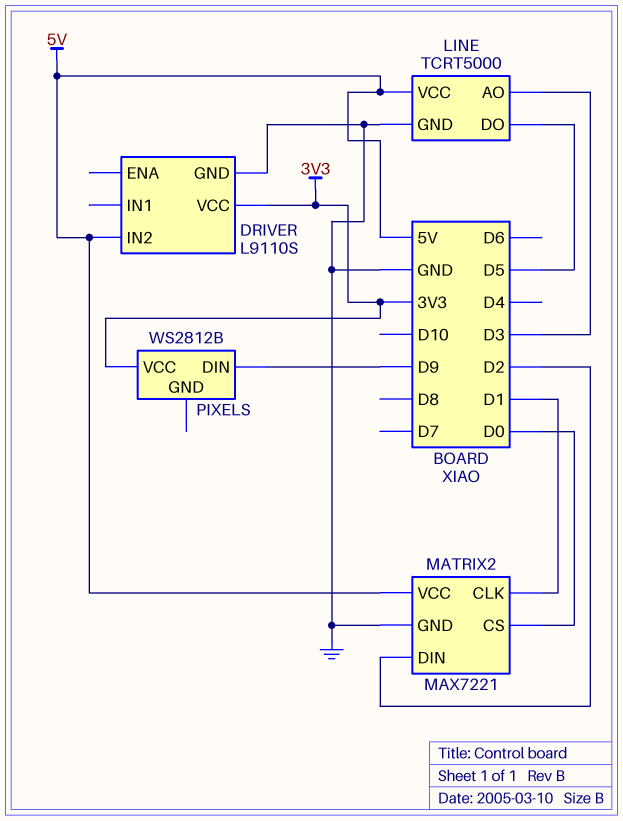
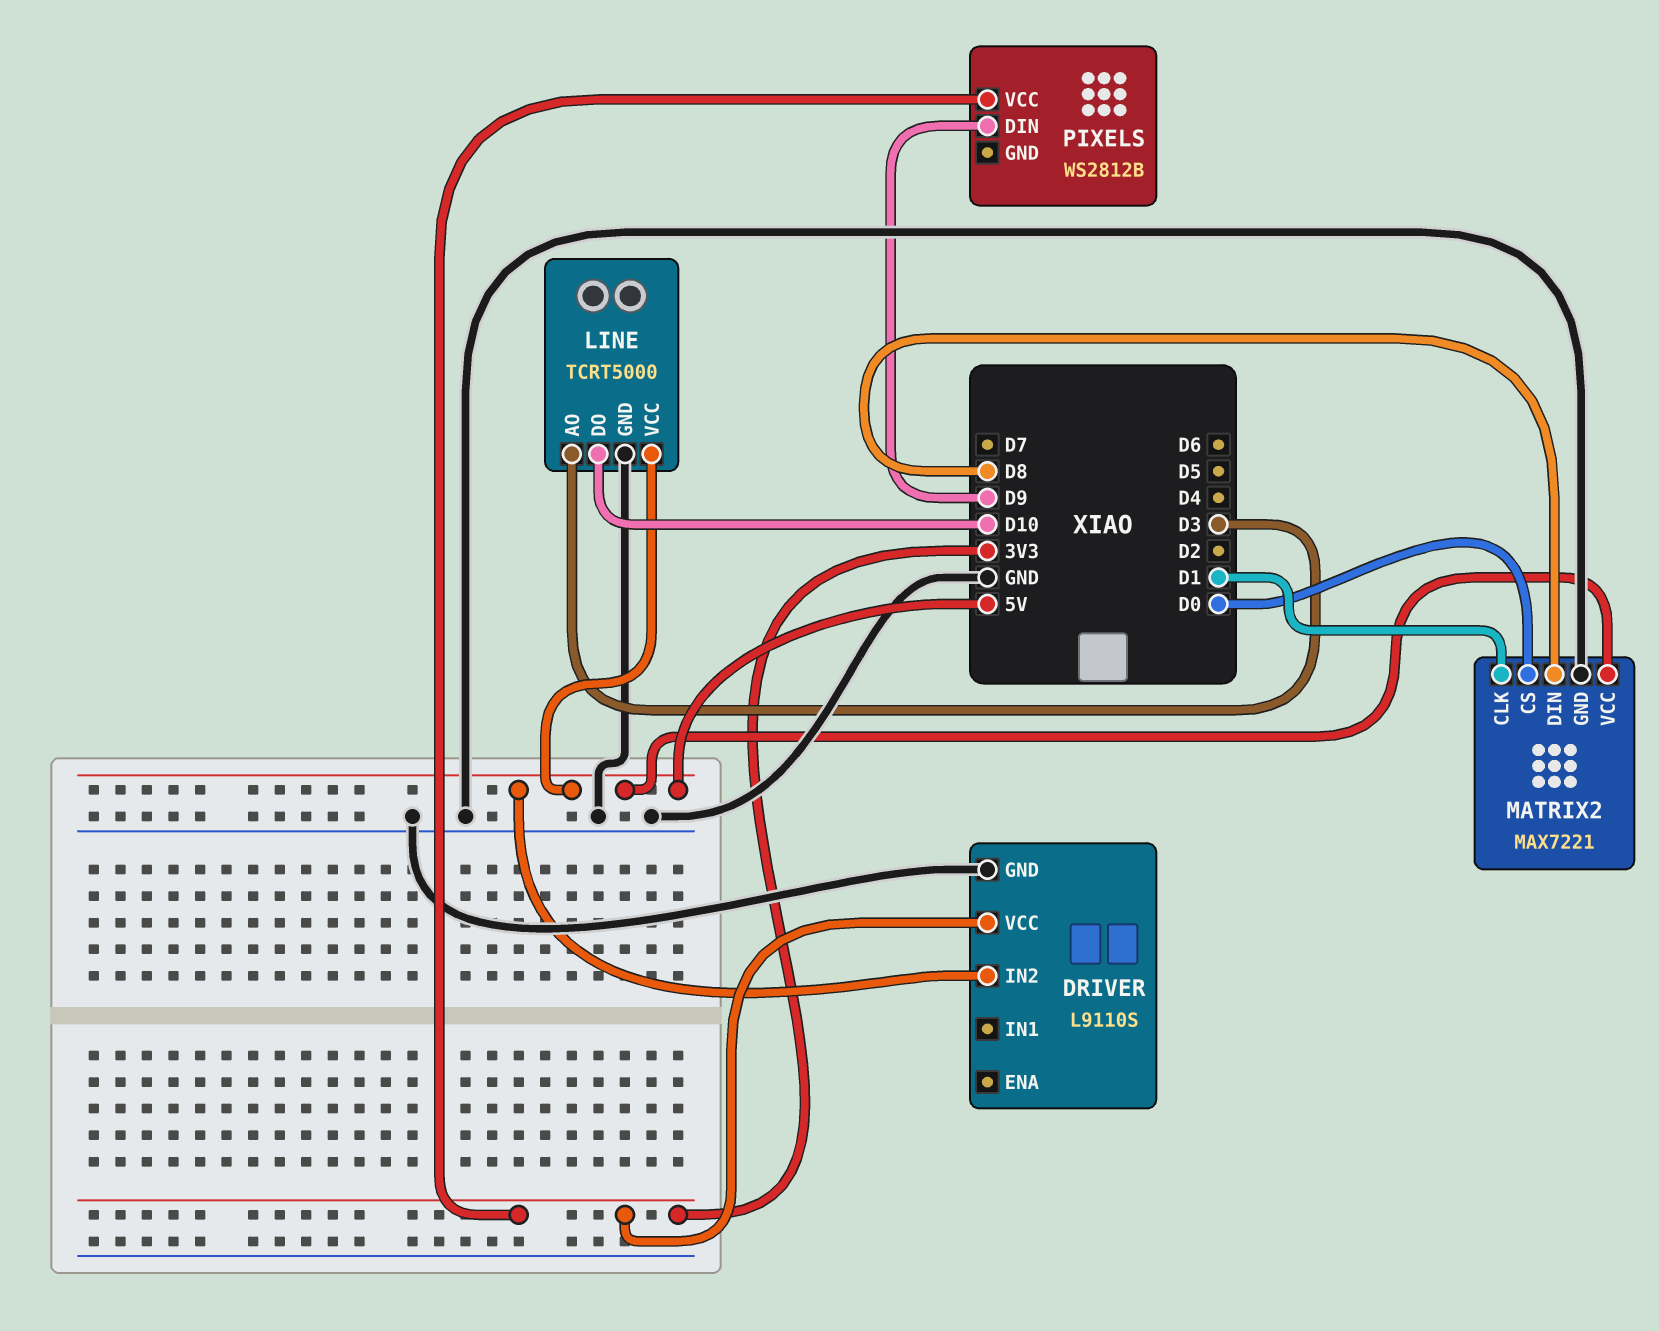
LINE pin DO: D5 -> D10
MATRIX2 pin DIN: D2 -> D8

